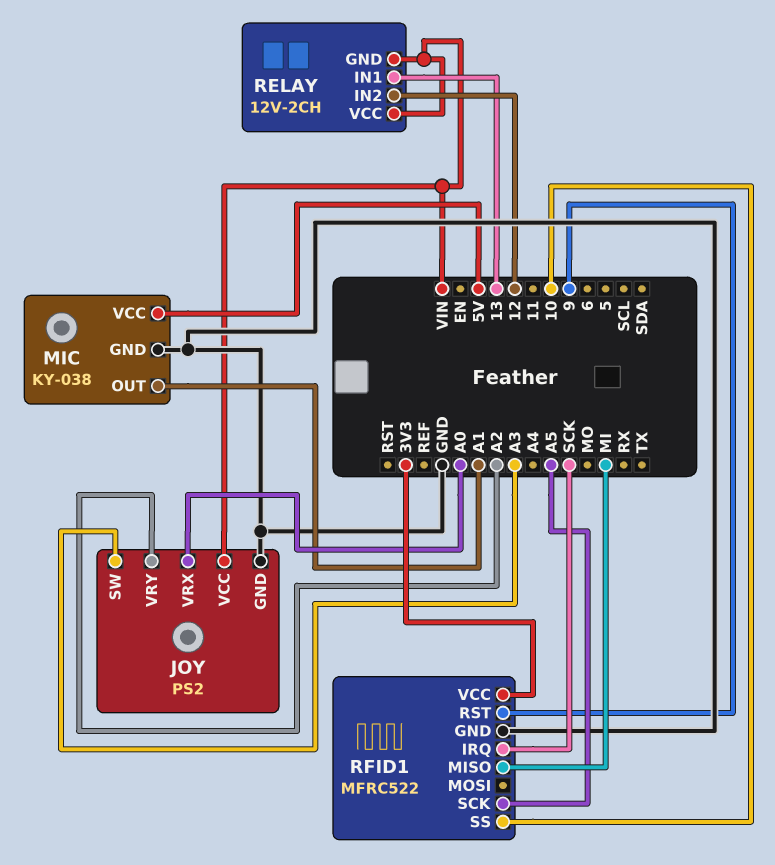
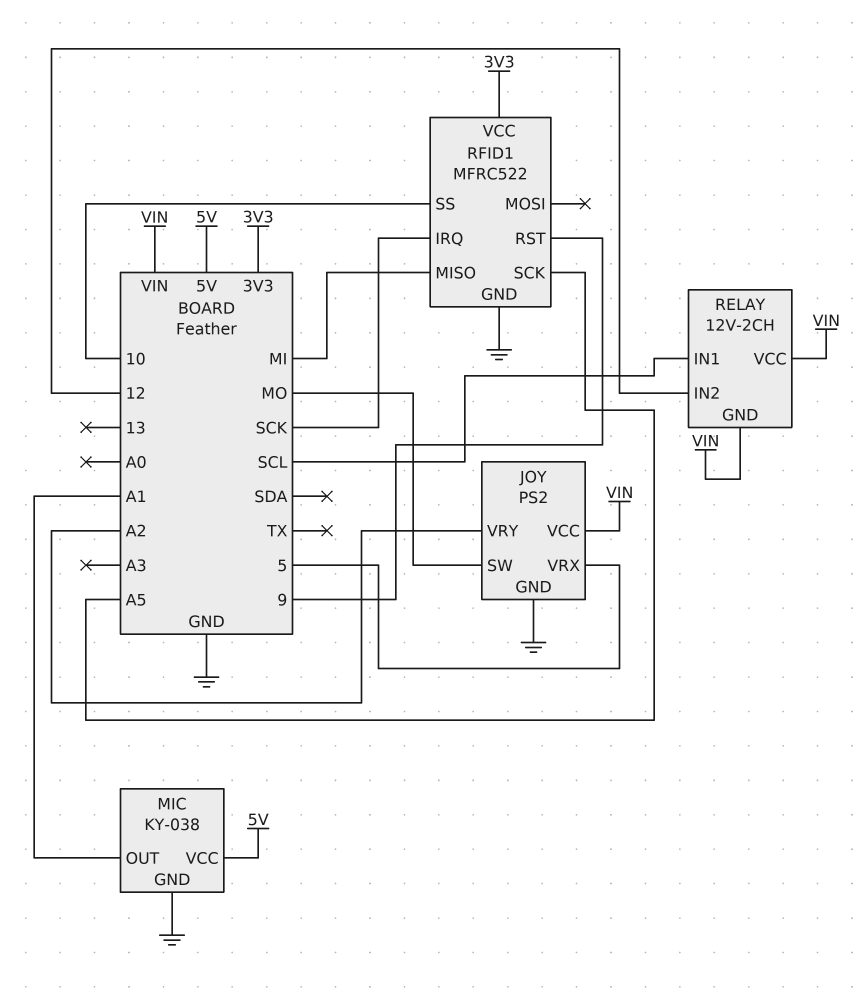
JOY pin SW: A3 -> MO
JOY pin VRX: A0 -> 5
RELAY pin IN1: 13 -> SCL

